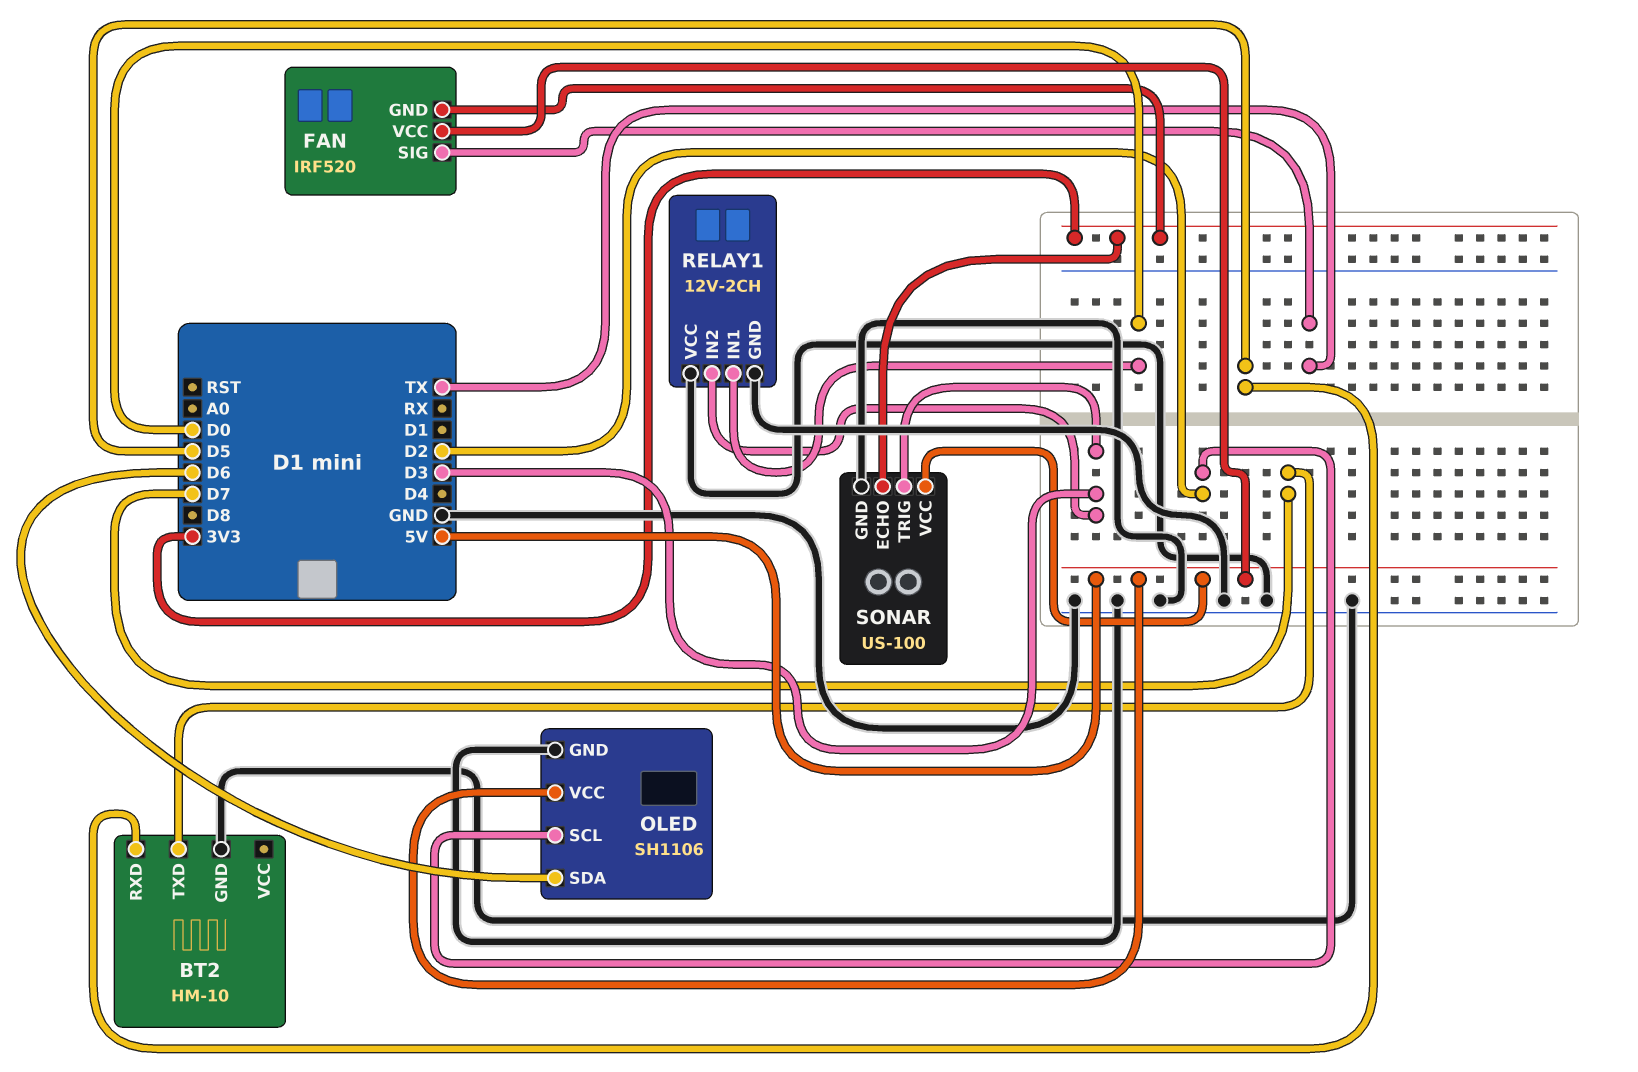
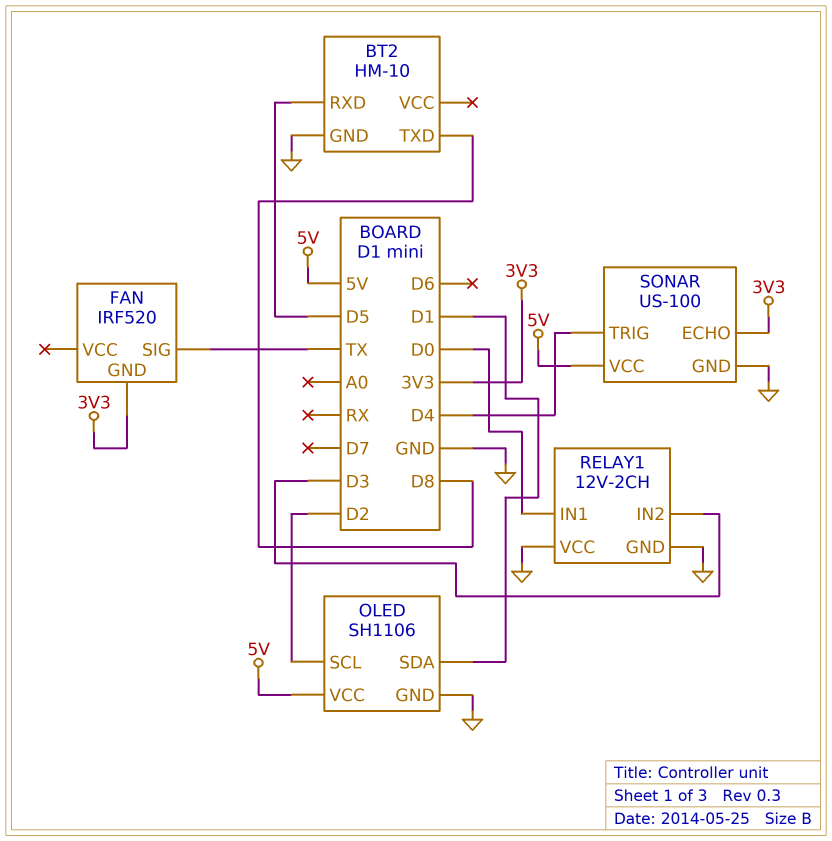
BT2 pin TXD: D7 -> D8
FAN pin VCC: 5V -> none
OLED pin SDA: D6 -> D1
SONAR pin TRIG: D3 -> D4

